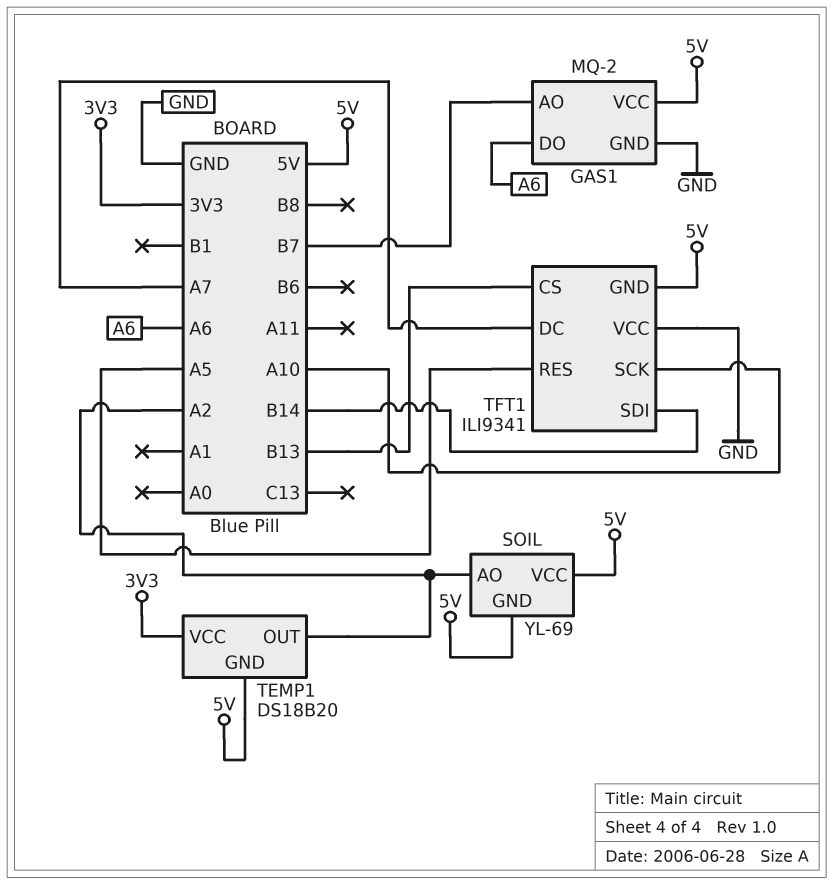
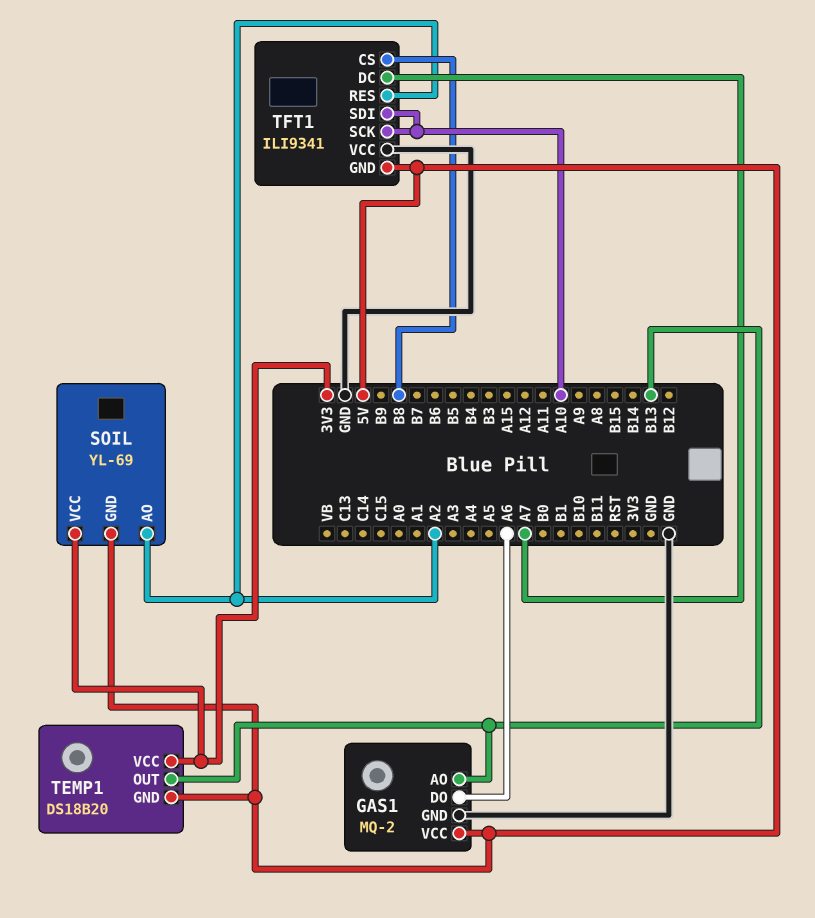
GAS1 pin AO: B7 -> B13
SOIL pin VCC: 5V -> 3V3
TEMP1 pin OUT: A2 -> B13
TFT1 pin CS: B13 -> B8
TFT1 pin RES: A5 -> A2
TFT1 pin SDI: B14 -> A10

